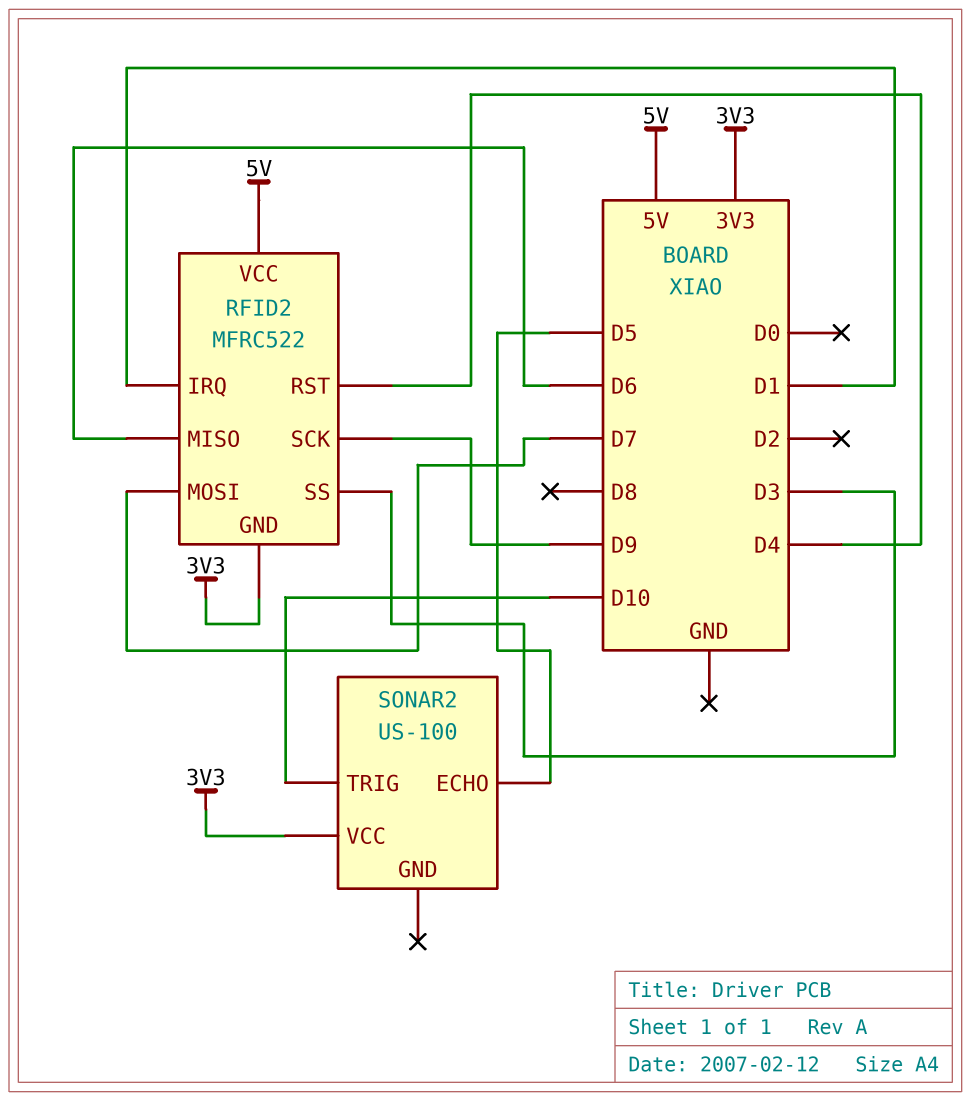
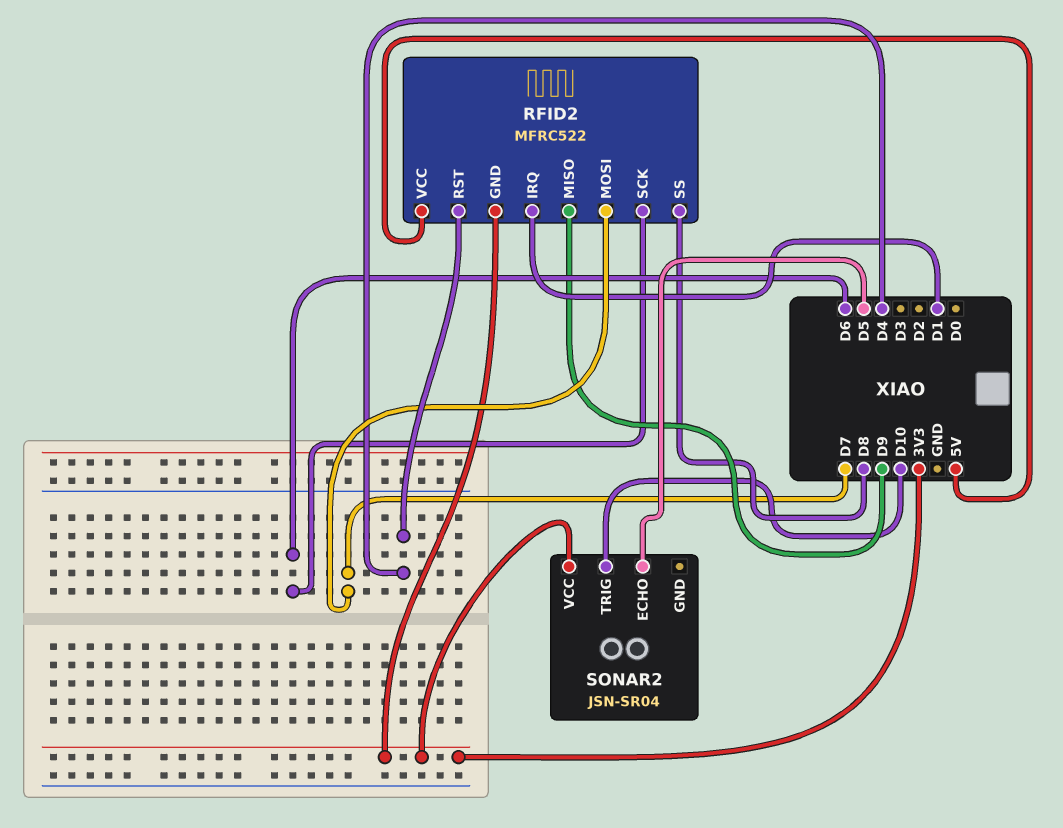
RFID2 pin MISO: D6 -> D9
RFID2 pin SCK: D9 -> D6
RFID2 pin SS: D3 -> D8
SONAR2: US-100 -> JSN-SR04

